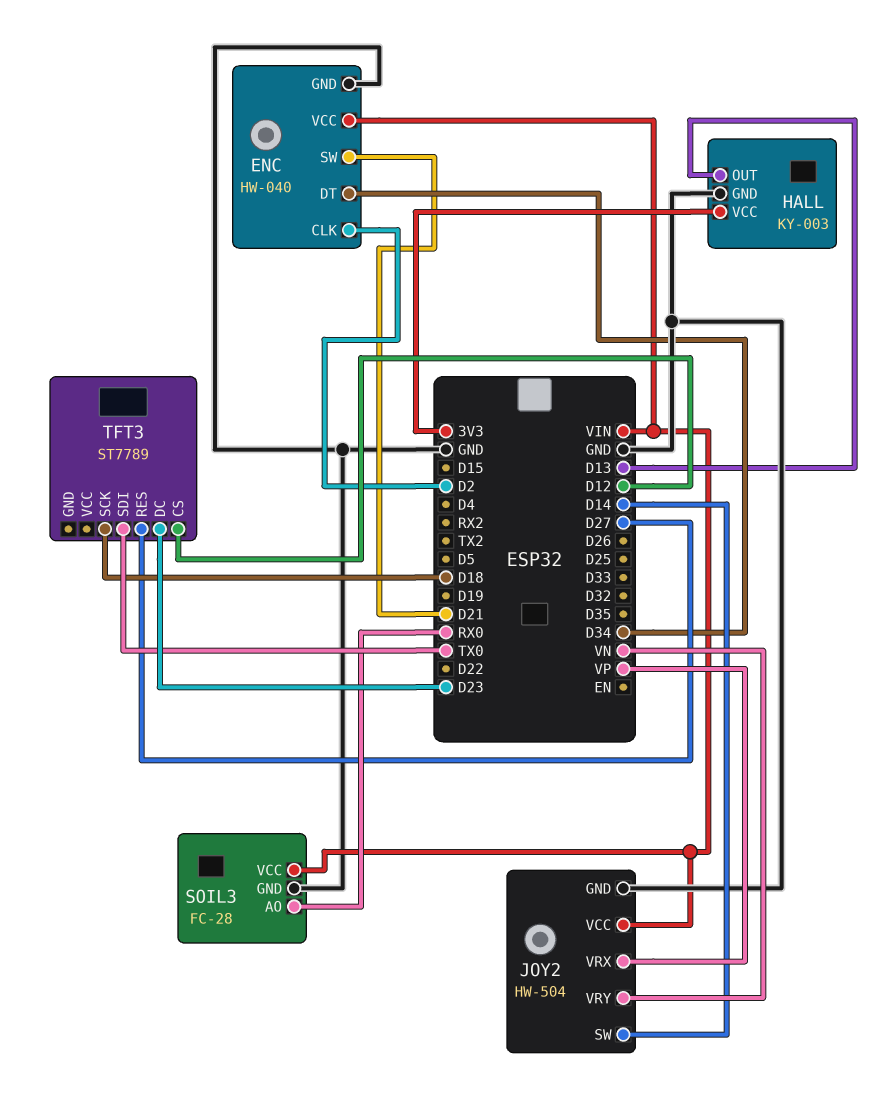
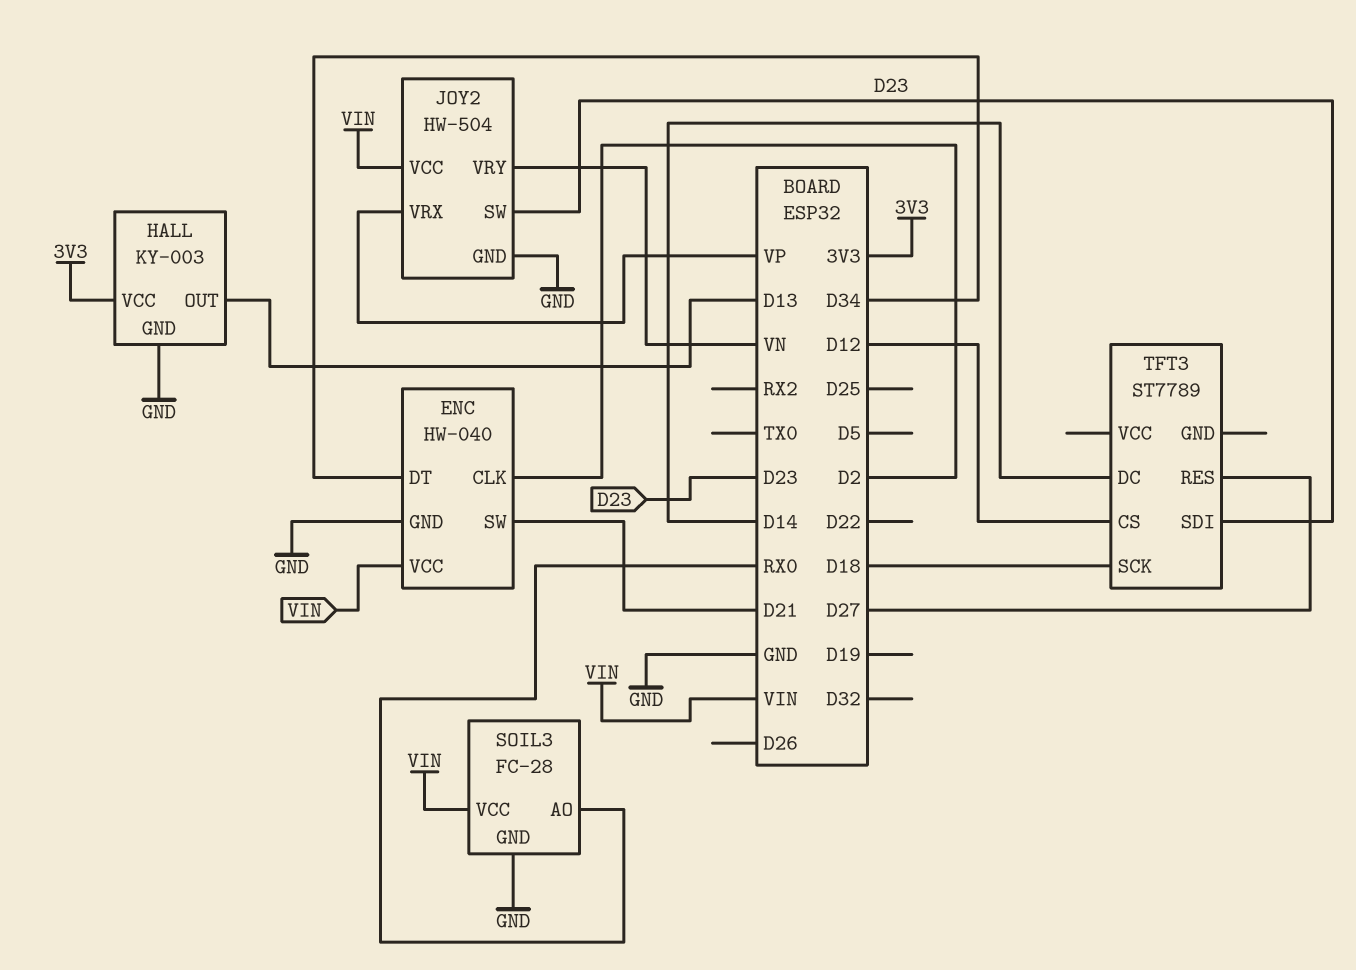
JOY2 pin SW: D14 -> D23
TFT3 pin DC: D23 -> D14
TFT3 pin SDI: TX0 -> D23

